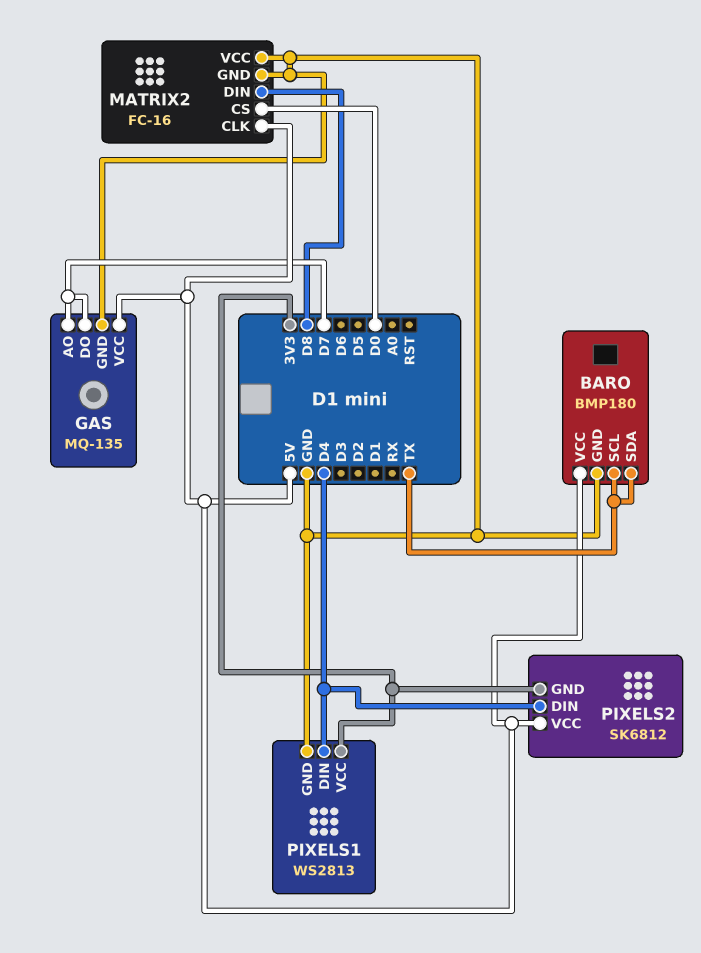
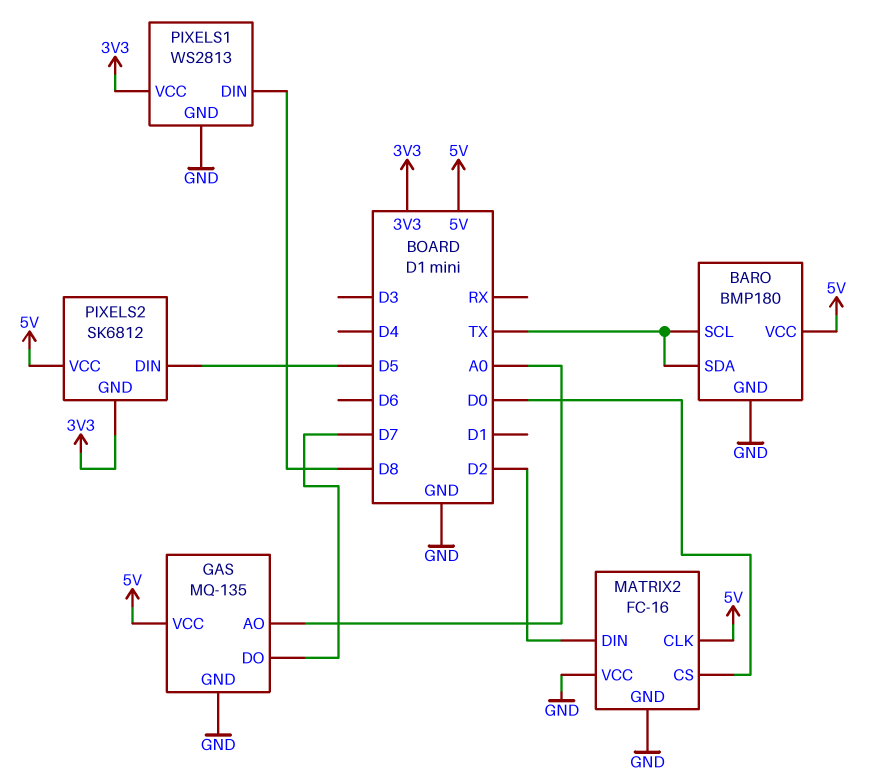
GAS pin AO: D7 -> A0
MATRIX2 pin DIN: D8 -> D2
PIXELS1 pin DIN: D4 -> D8
PIXELS2 pin DIN: D4 -> D5

